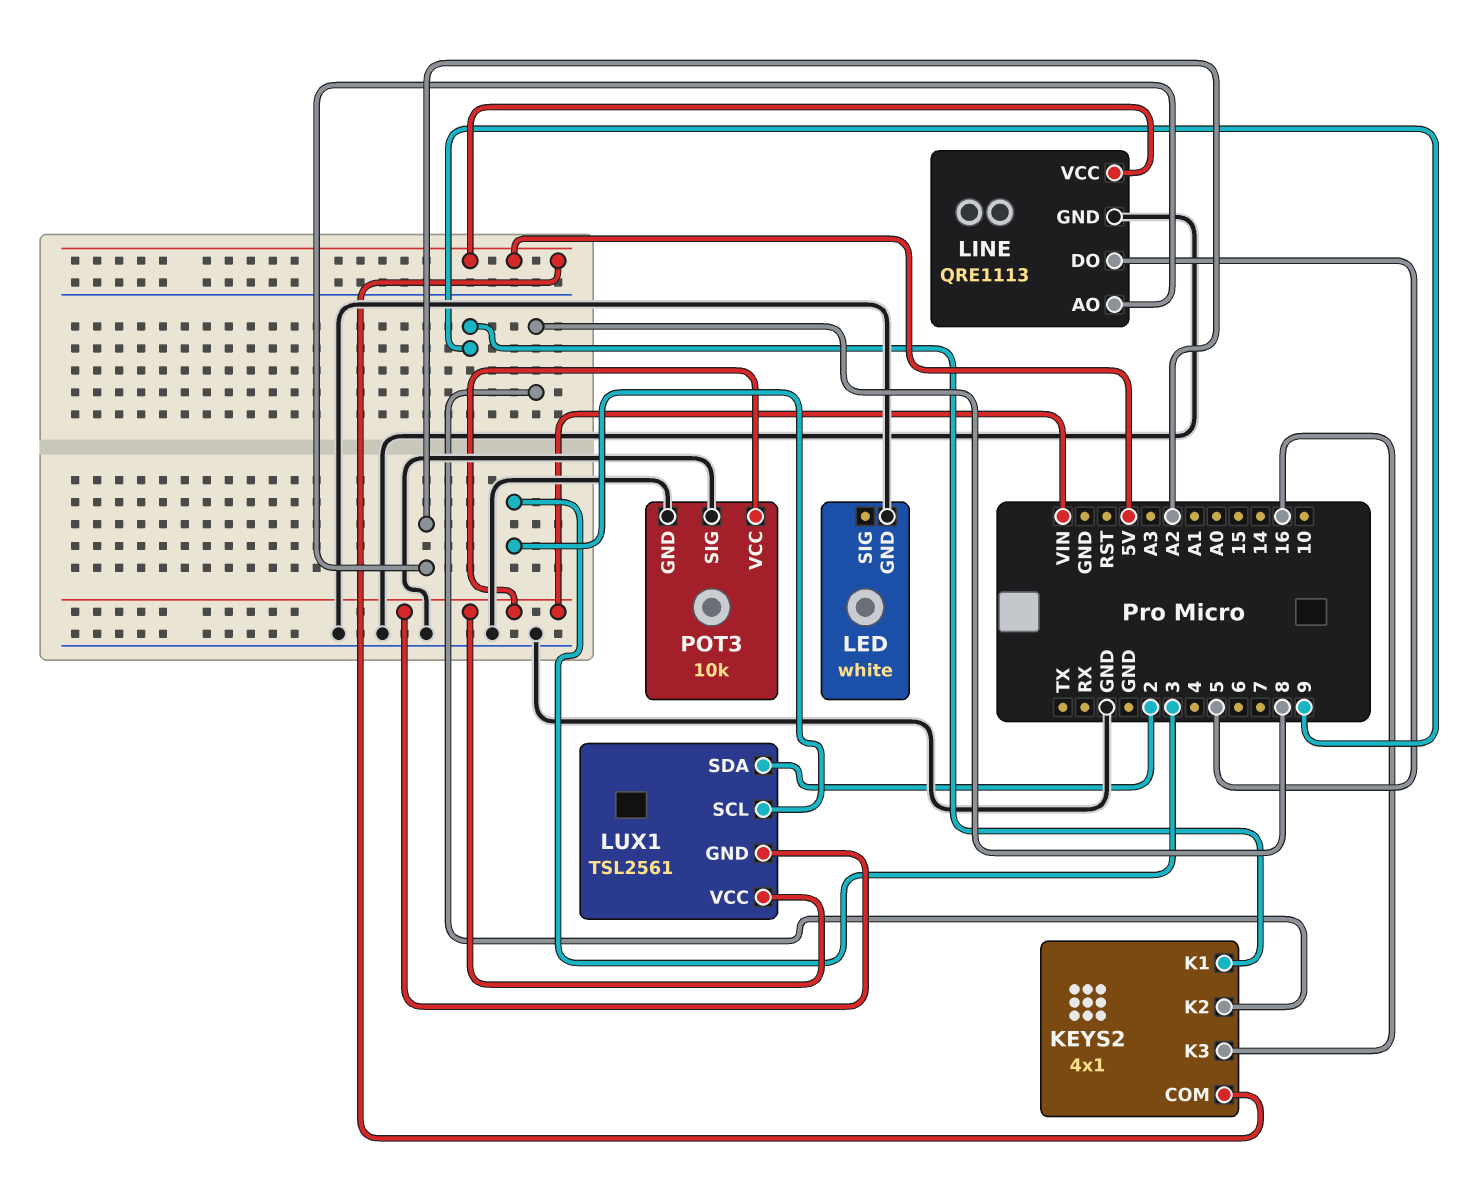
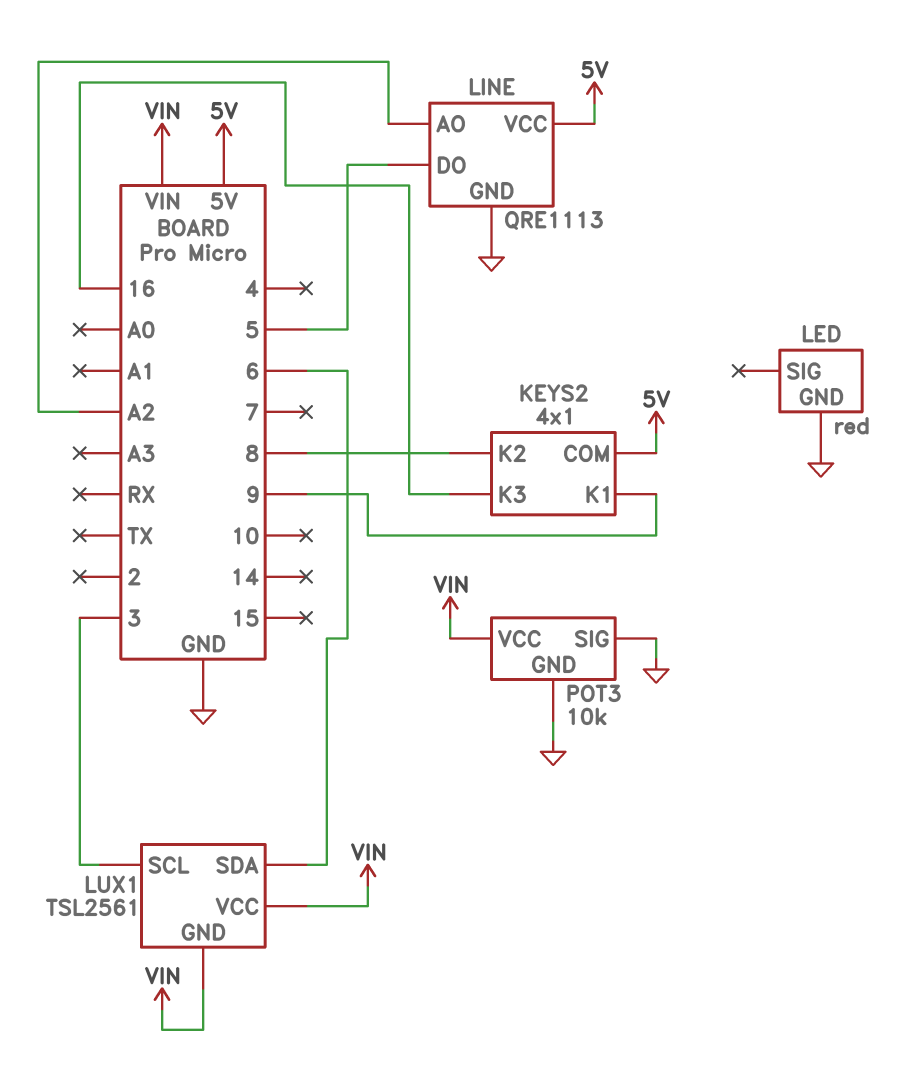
LED: white -> red
LUX1 pin SDA: 2 -> 6

